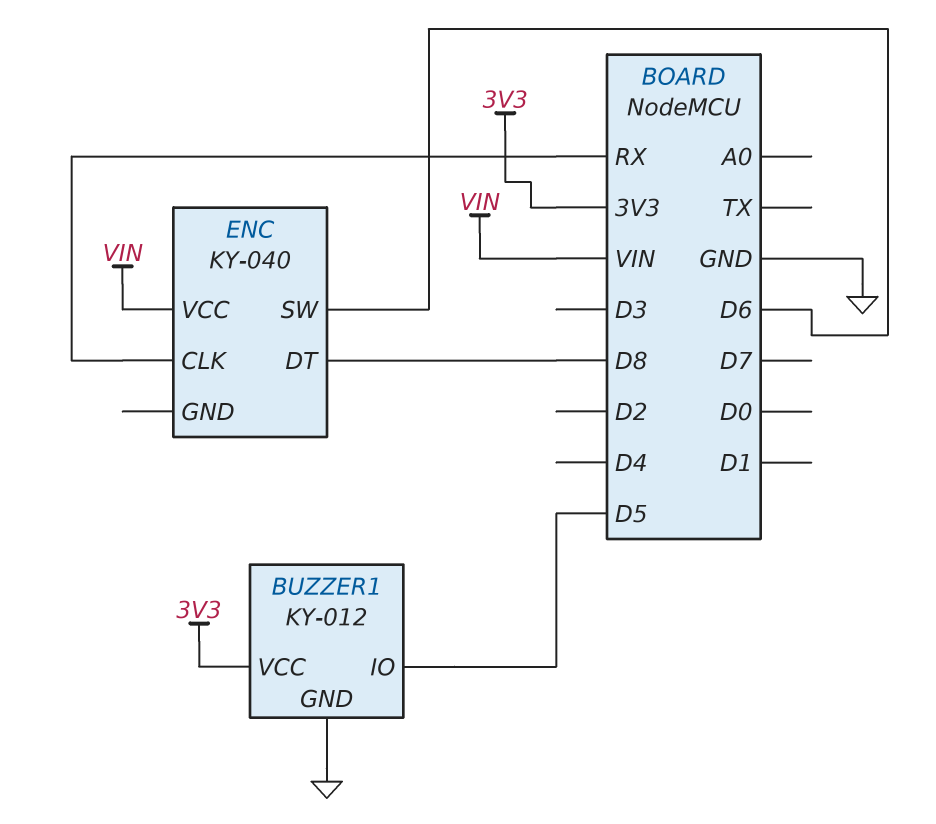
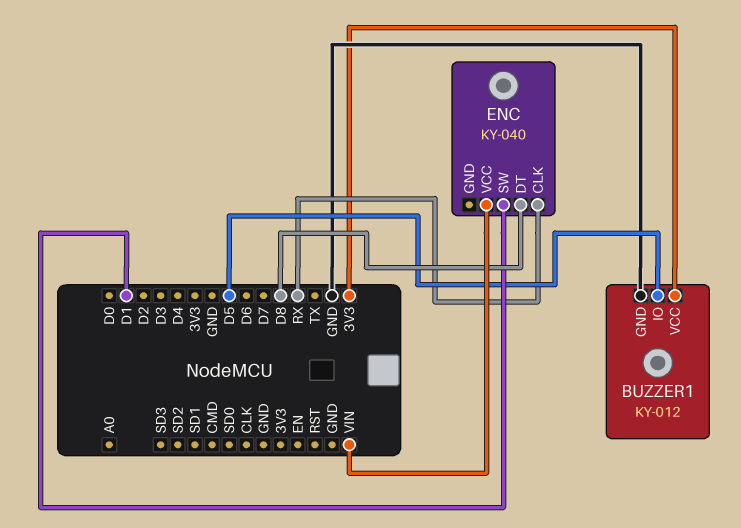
ENC pin SW: D6 -> D1

